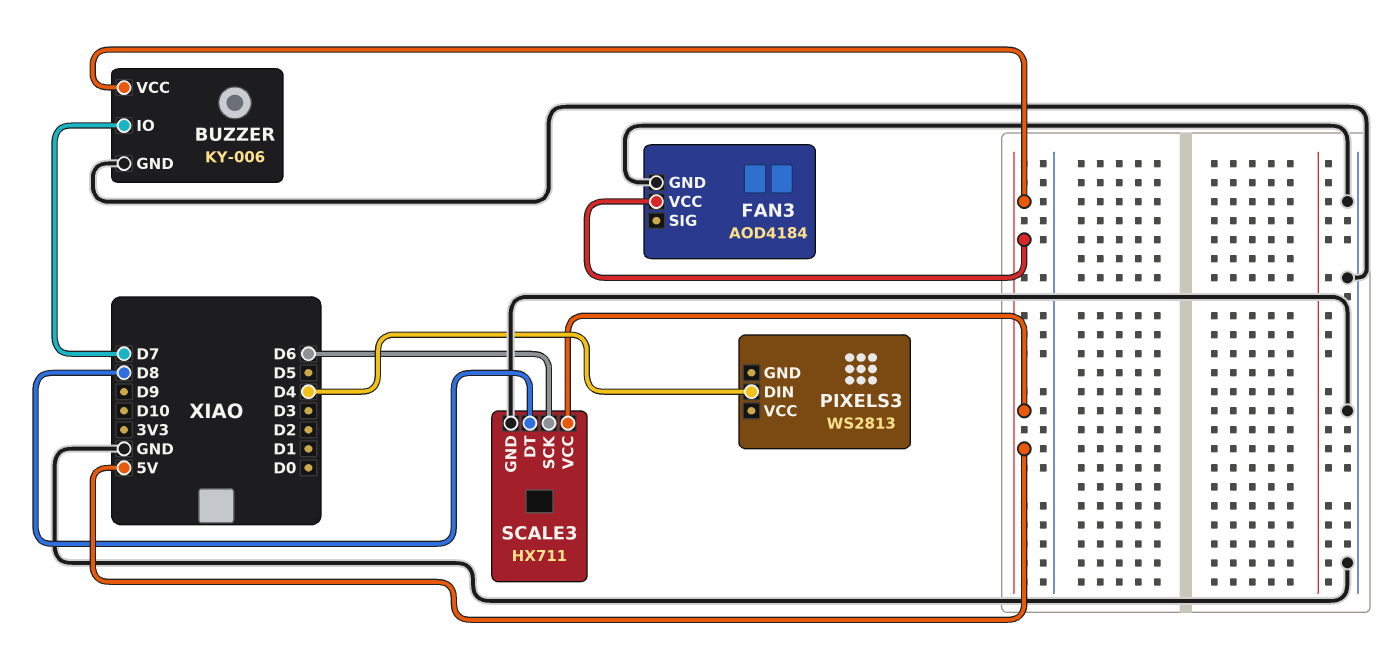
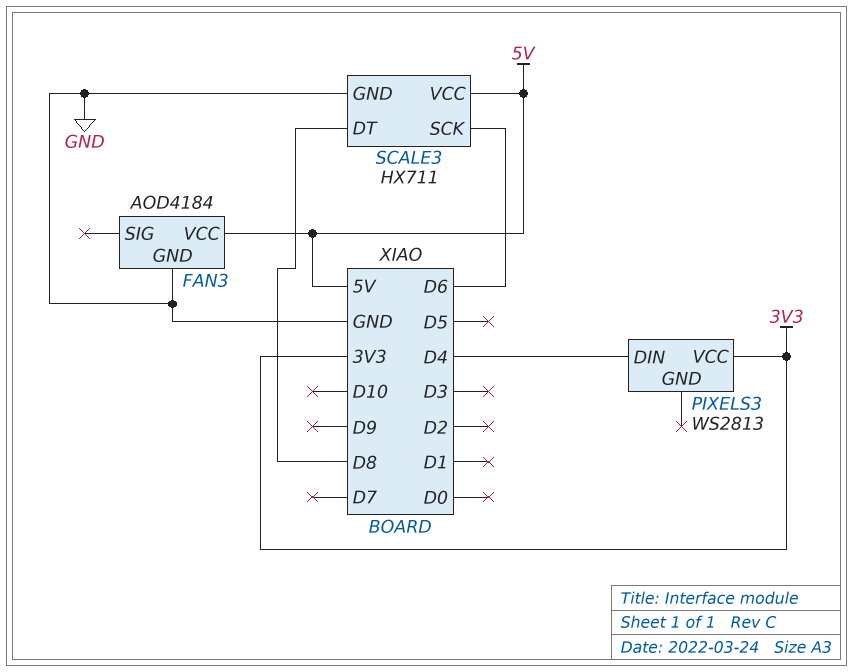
BUZZER: KY-006 -> none
BUZZER pin GND: GND -> none
BUZZER pin IO: D7 -> none
BUZZER pin VCC: 5V -> none
PIXELS3 pin VCC: none -> 3V3

